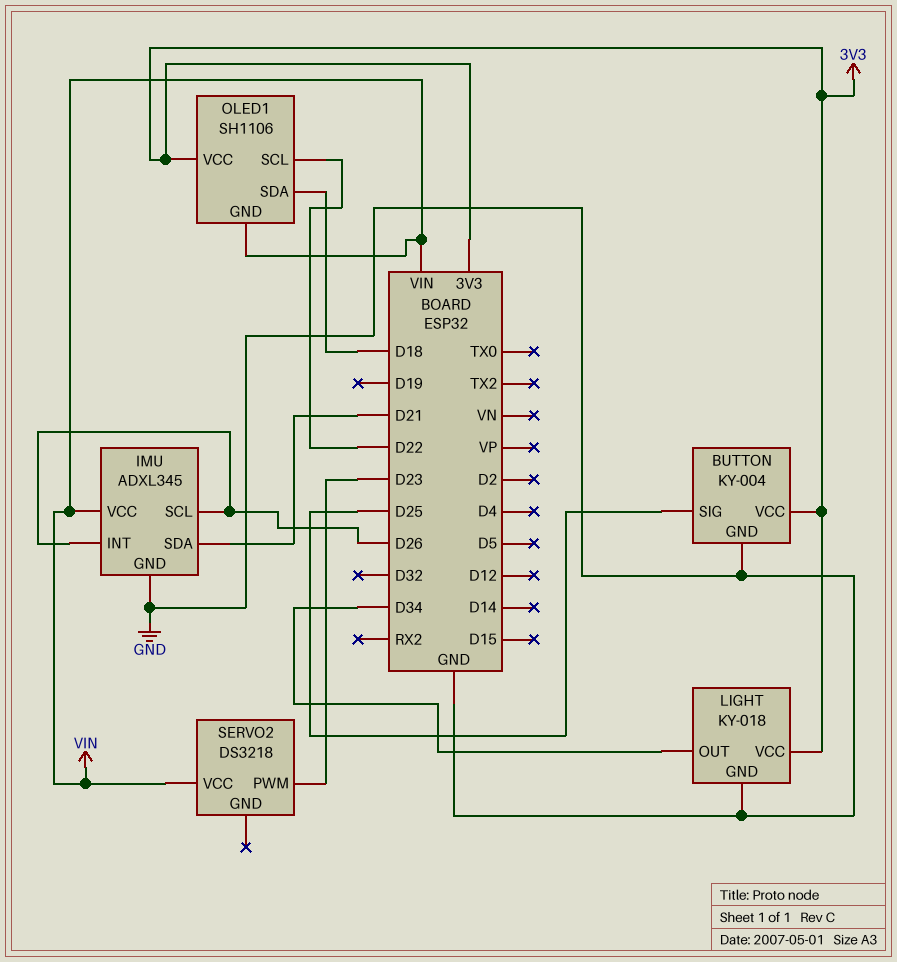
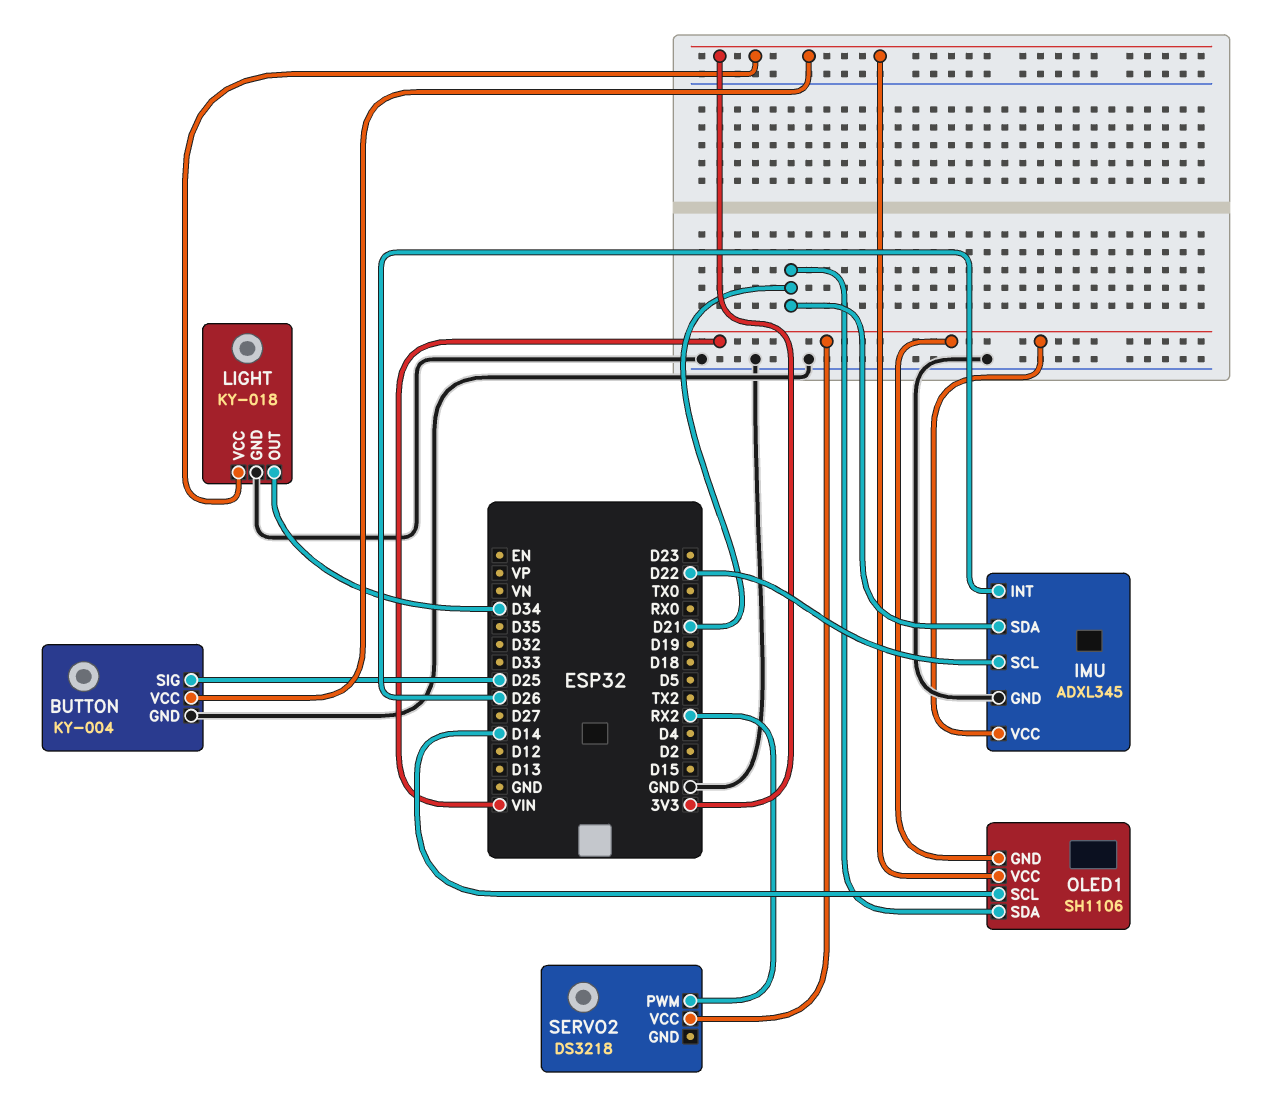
IMU pin SCL: D26 -> D22
OLED1 pin SCL: D22 -> D14
OLED1 pin SDA: D18 -> D21
SERVO2 pin PWM: D23 -> RX2

